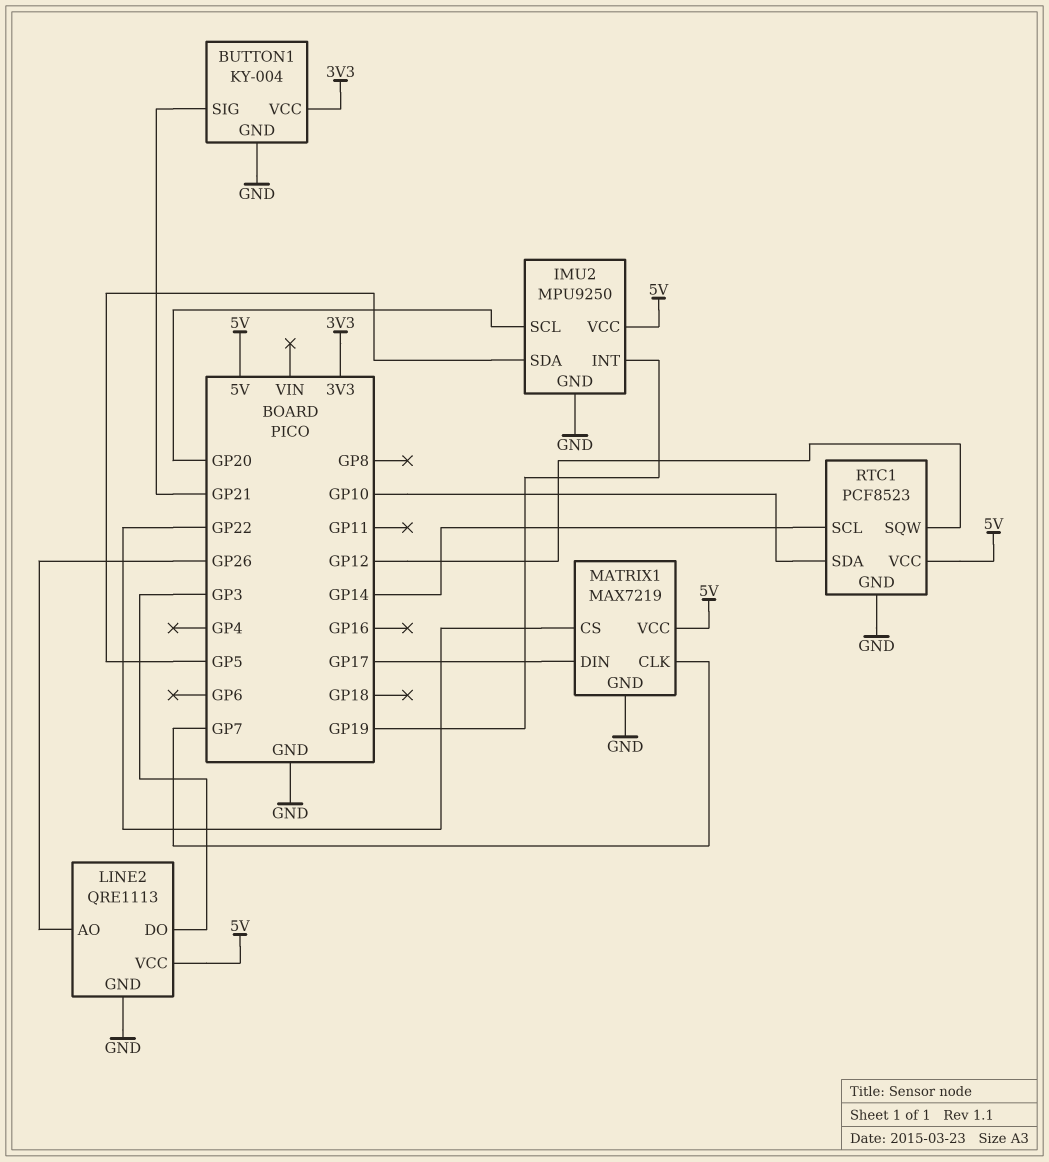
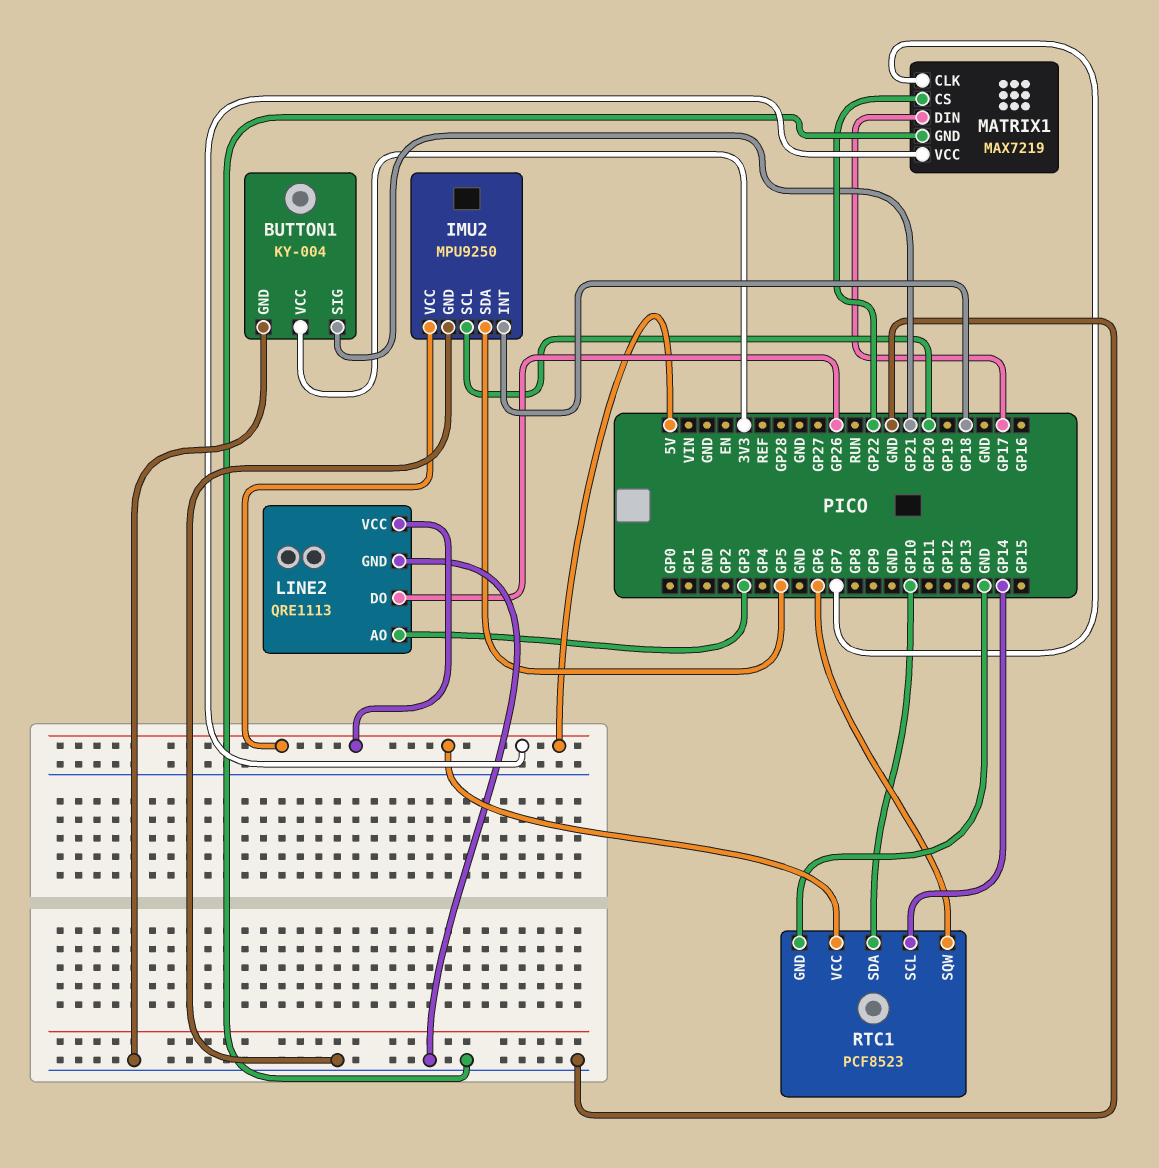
IMU2 pin INT: GP19 -> GP18
LINE2 pin AO: GP26 -> GP3
LINE2 pin DO: GP3 -> GP26
RTC1 pin SQW: GP12 -> GP6

